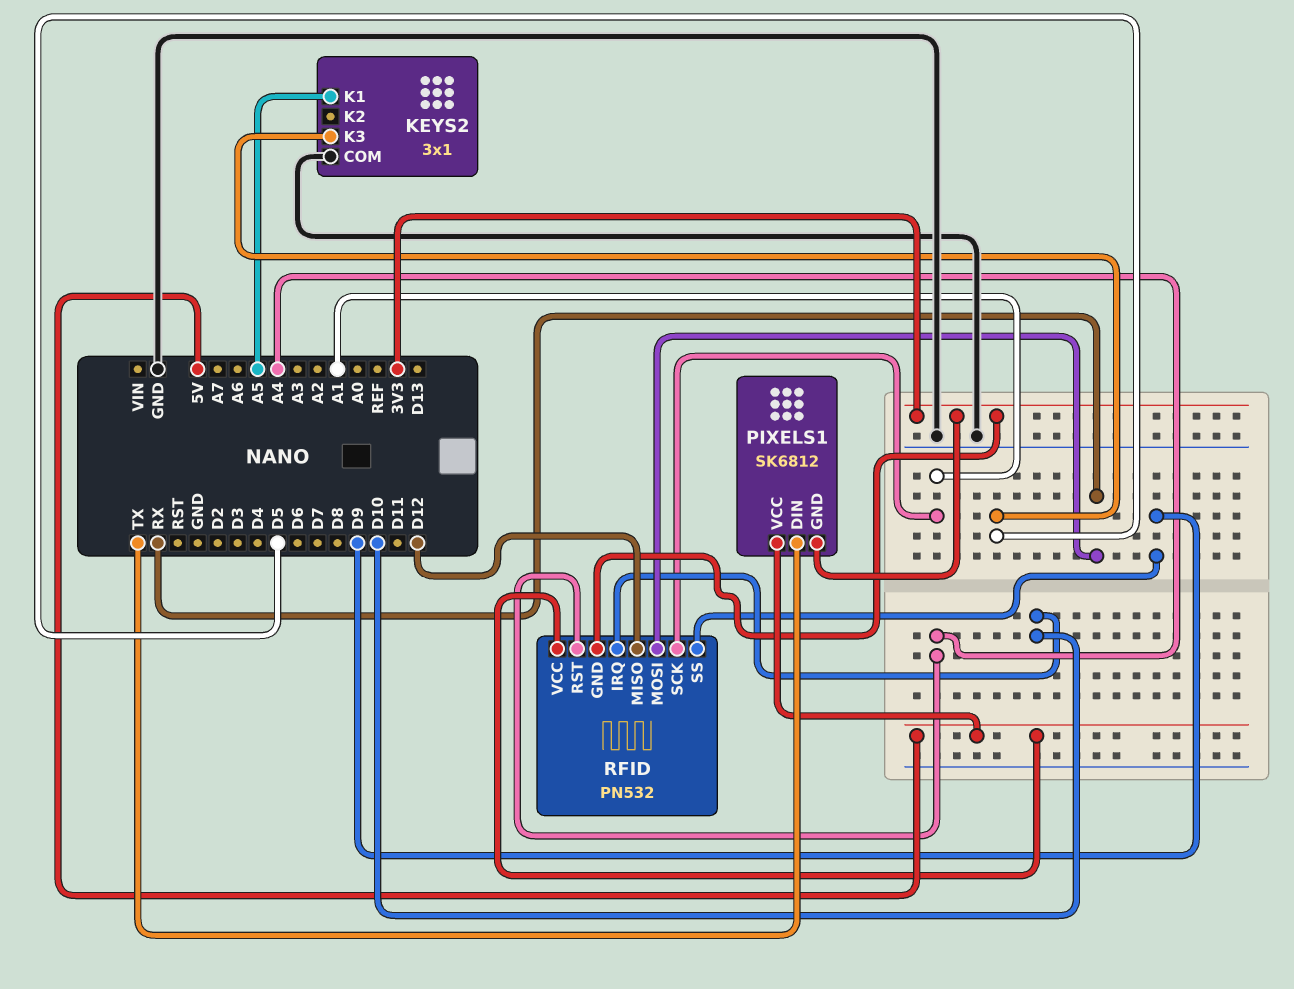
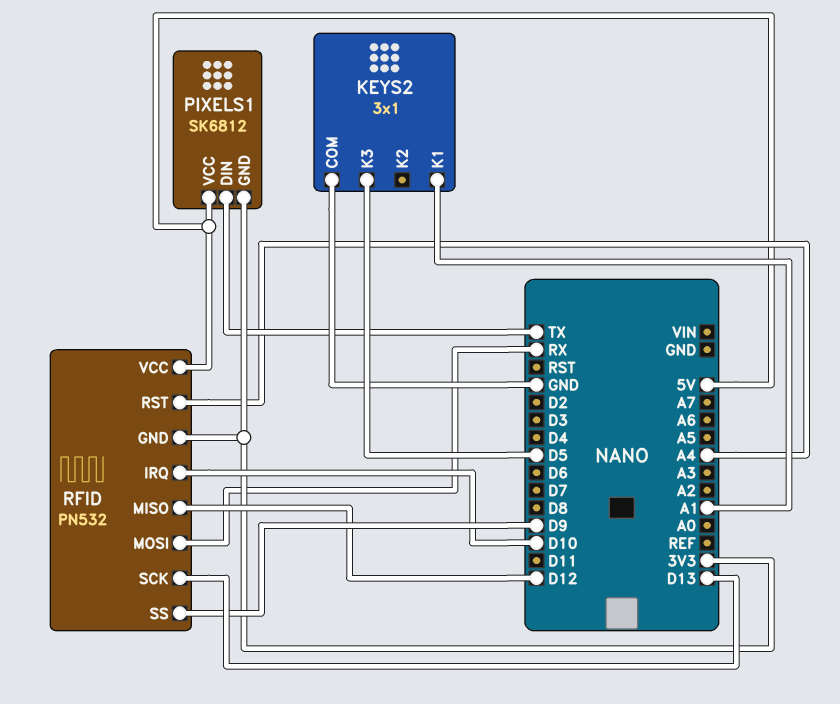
KEYS2 pin K1: A5 -> A1
RFID pin SCK: A1 -> D13

